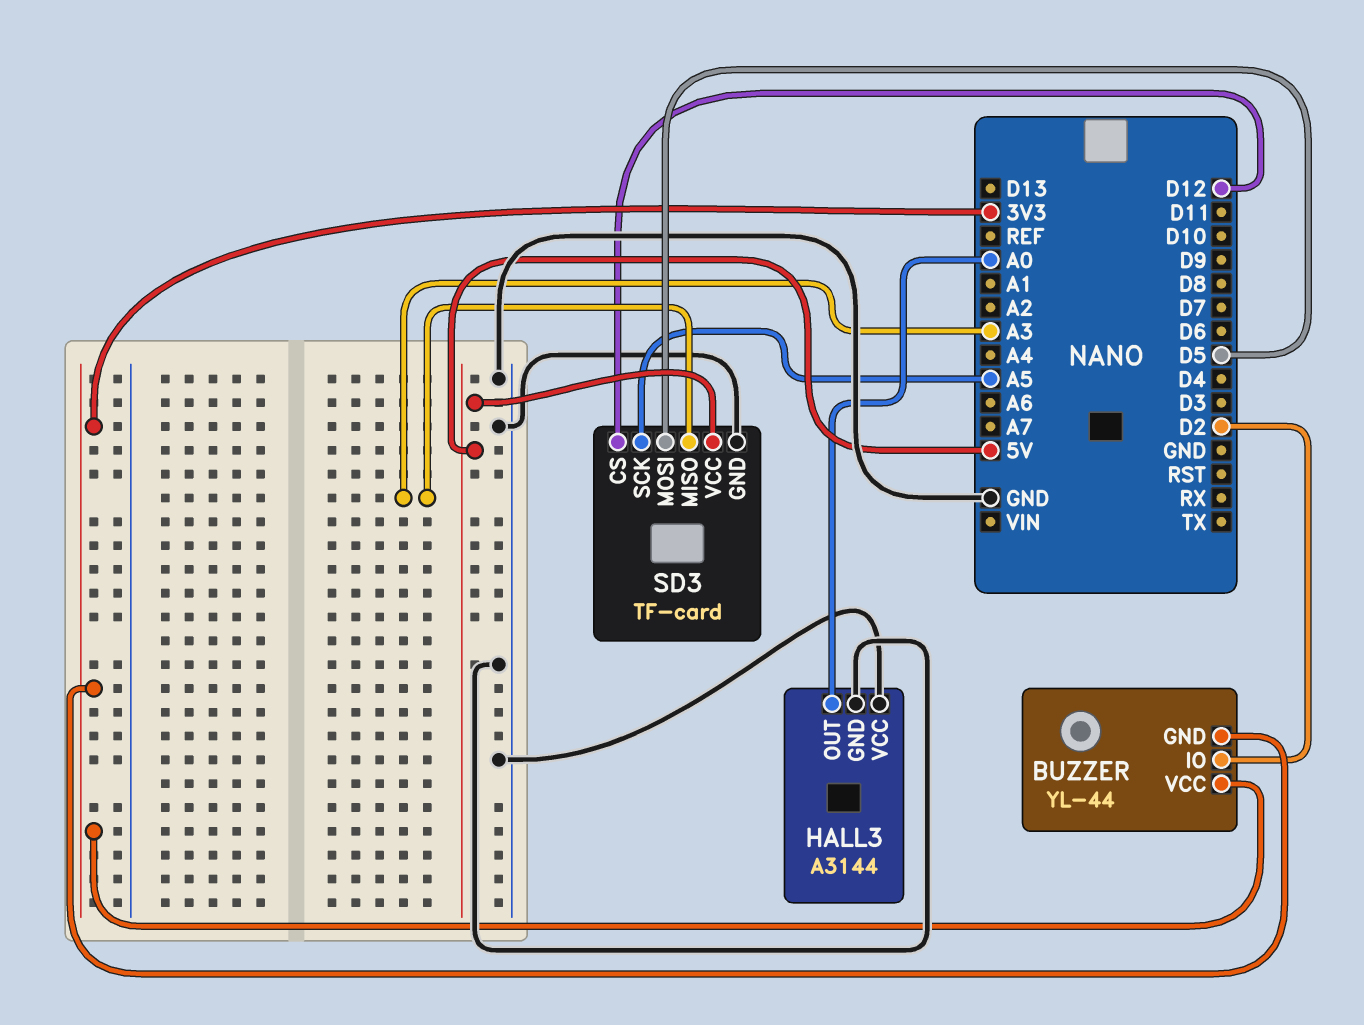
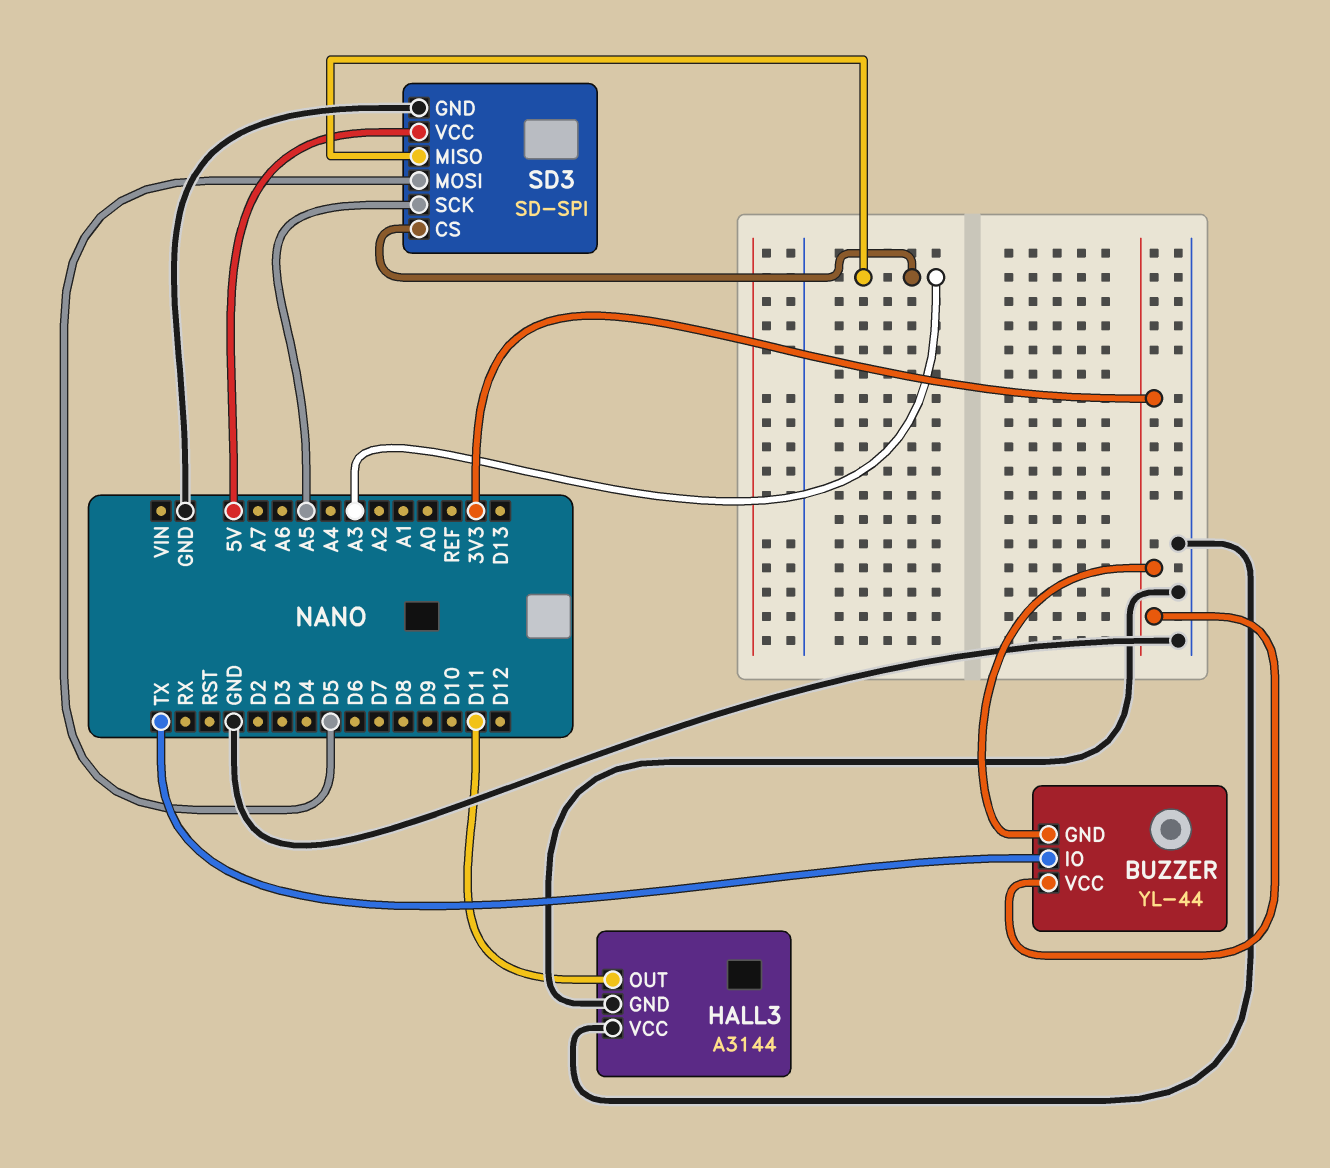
BUZZER pin IO: D2 -> TX
HALL3 pin OUT: A0 -> D11
SD3: TF-card -> SD-SPI
SD3 pin CS: D12 -> A3

